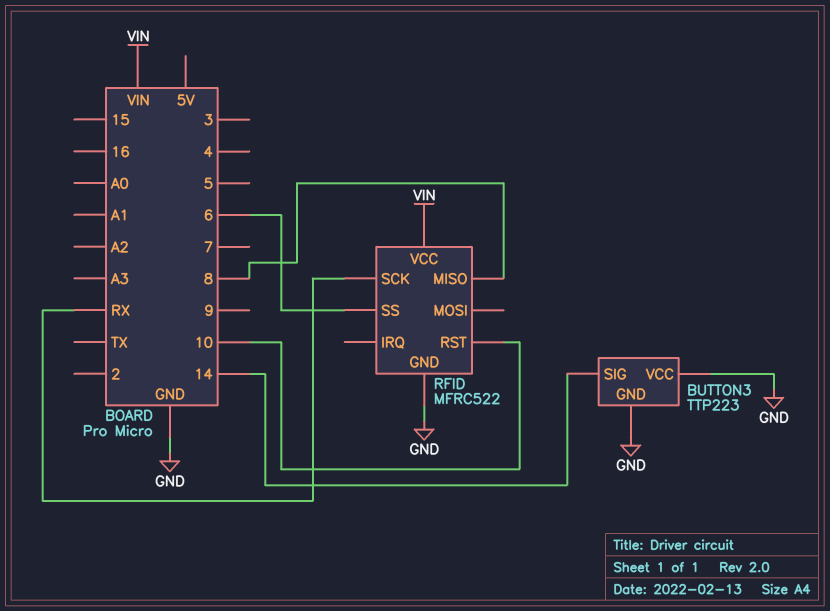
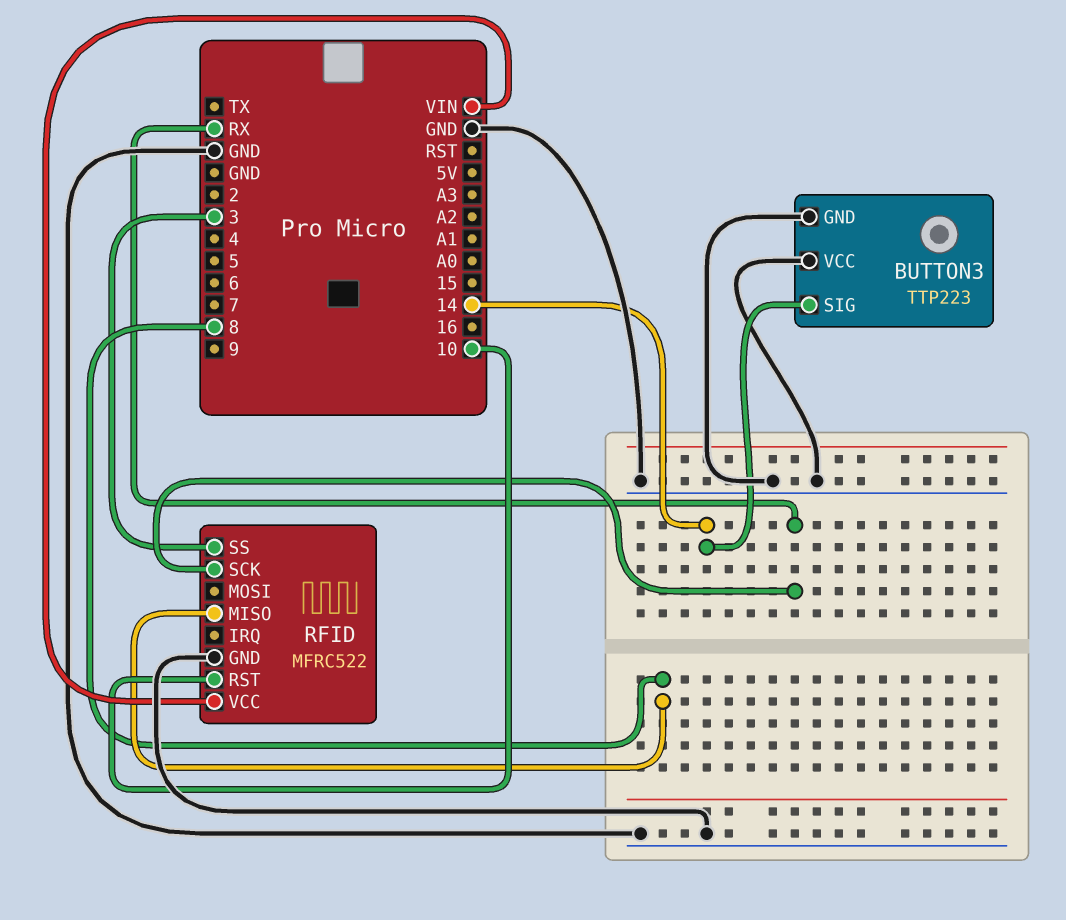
RFID pin SS: 6 -> 3

